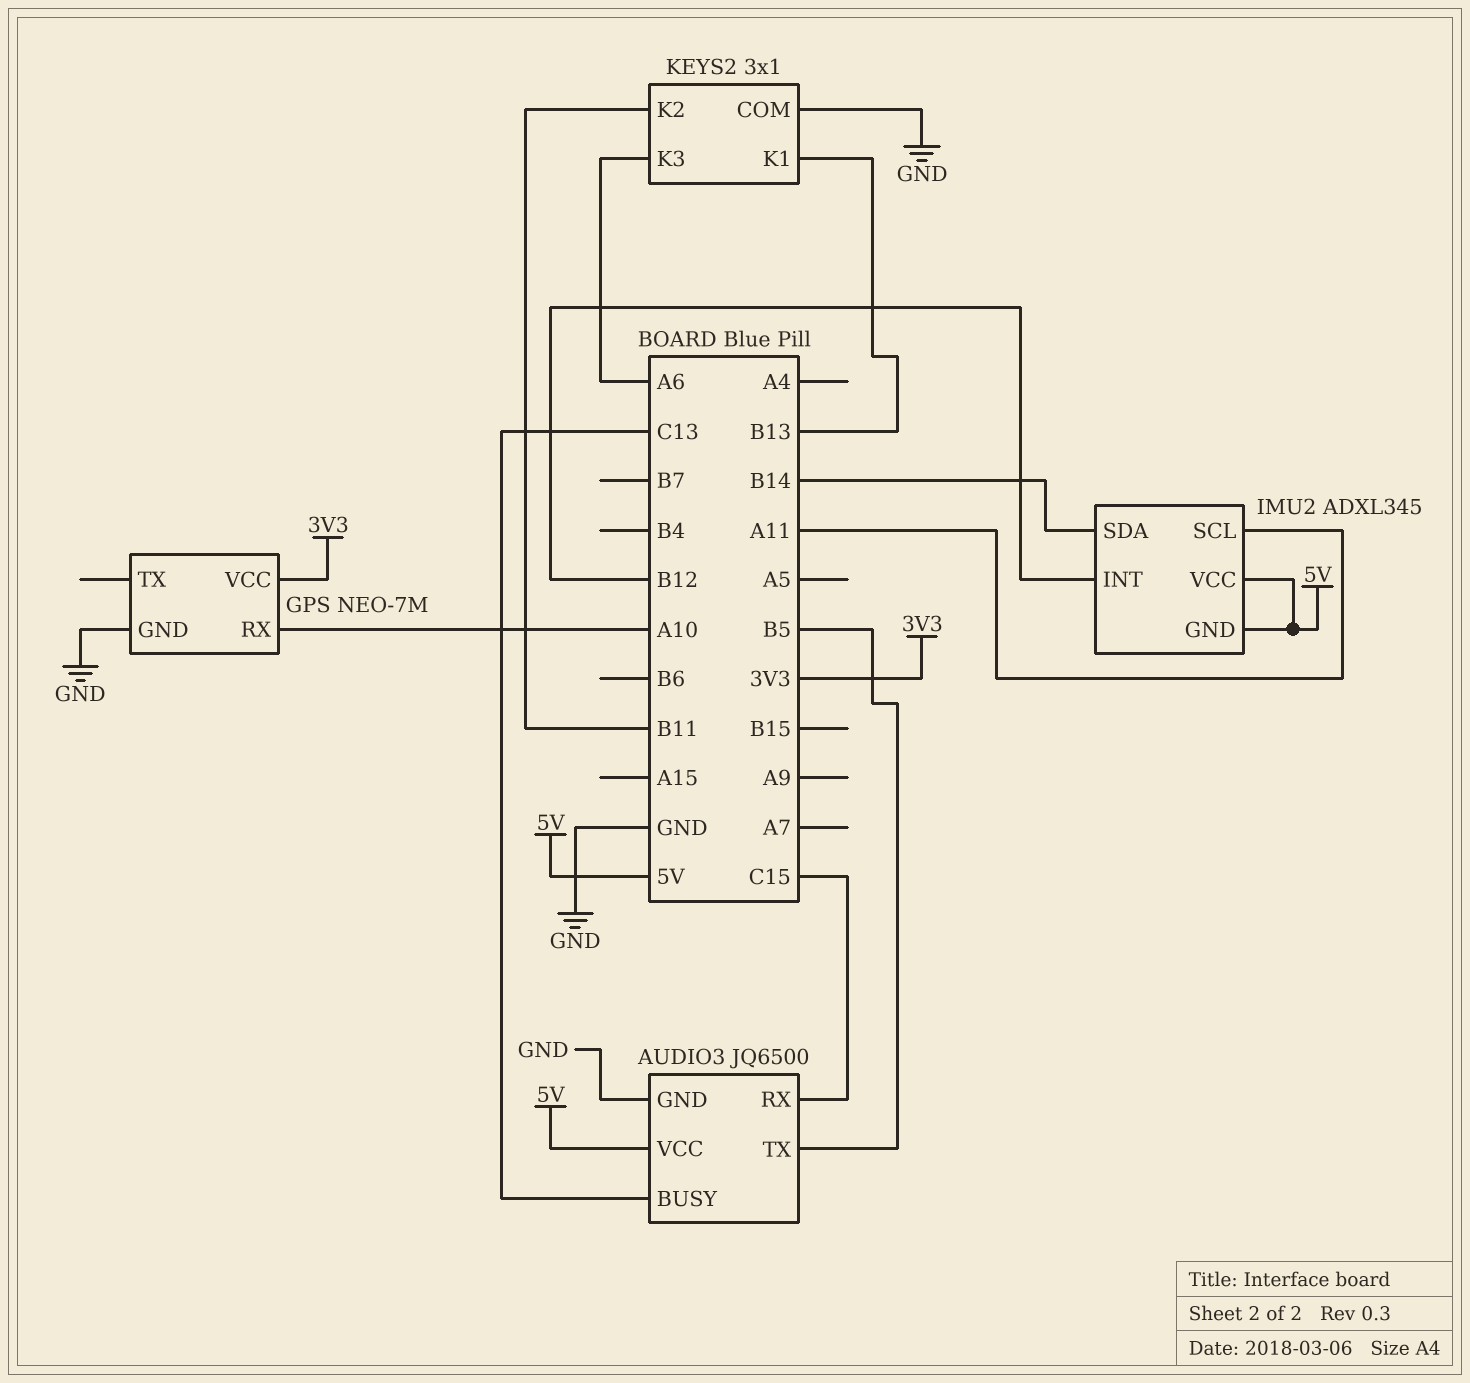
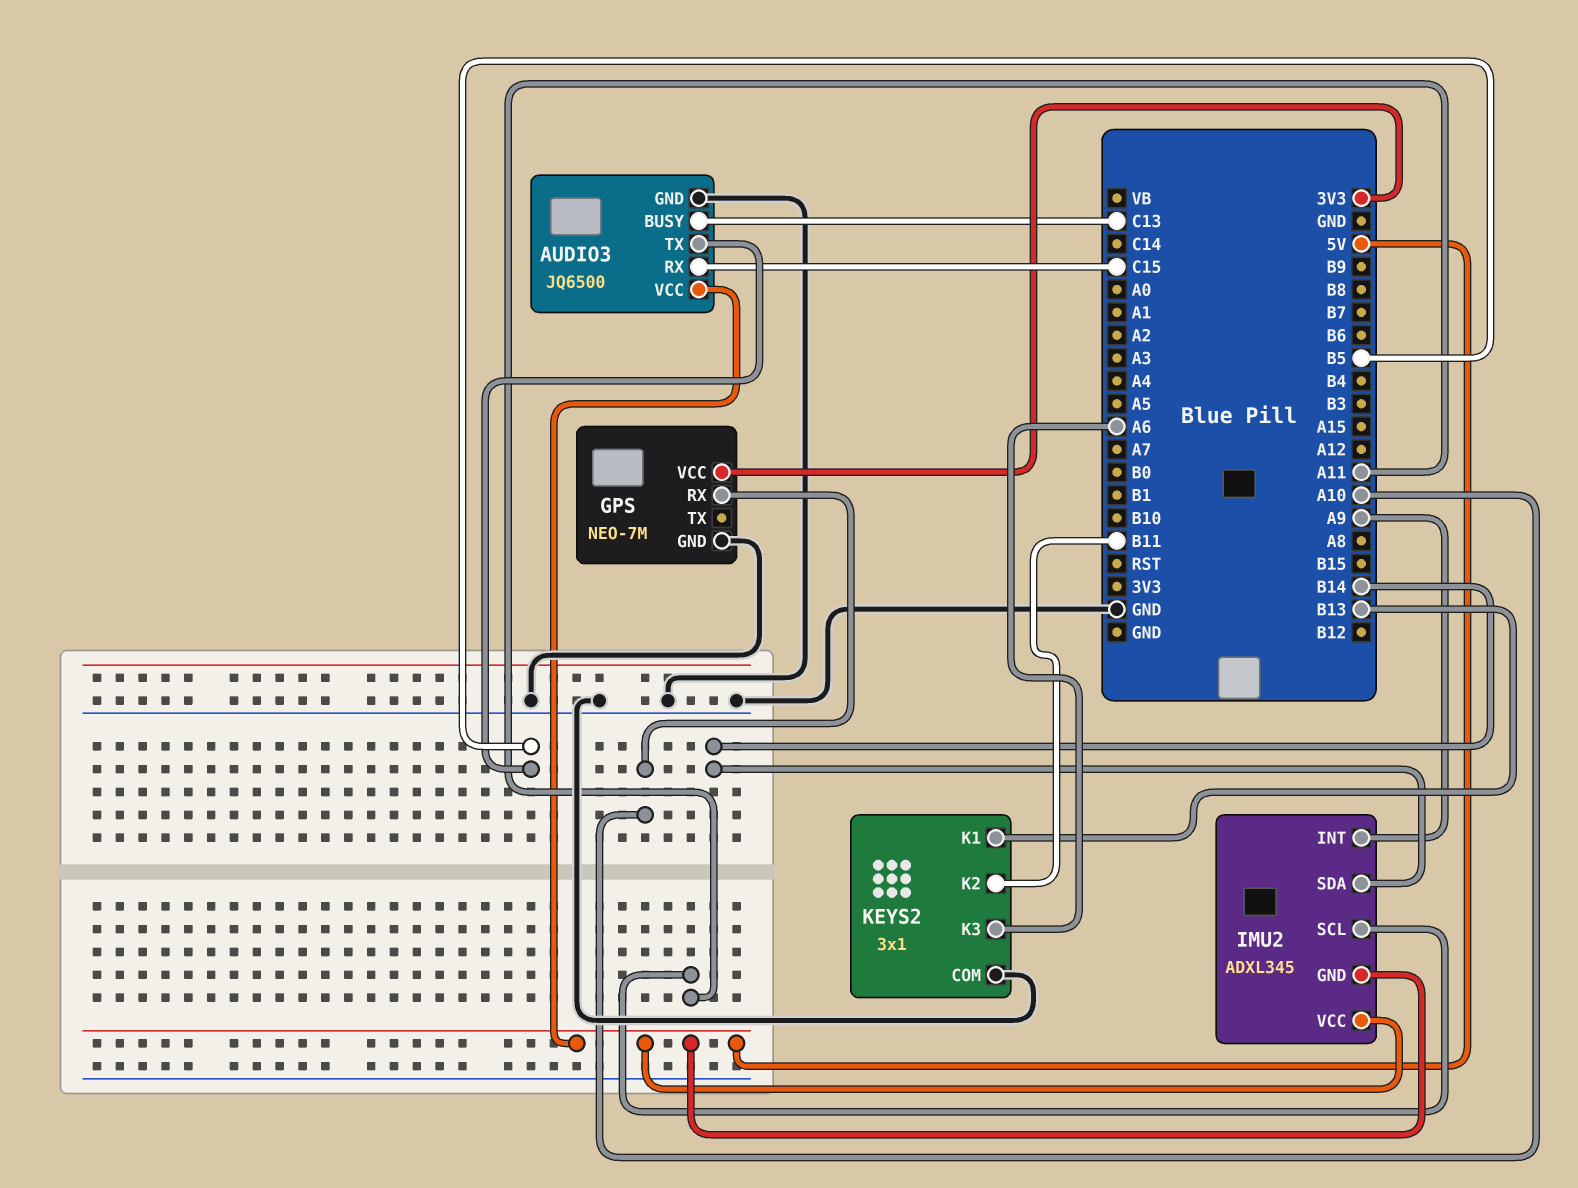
IMU2 pin INT: B12 -> A9

